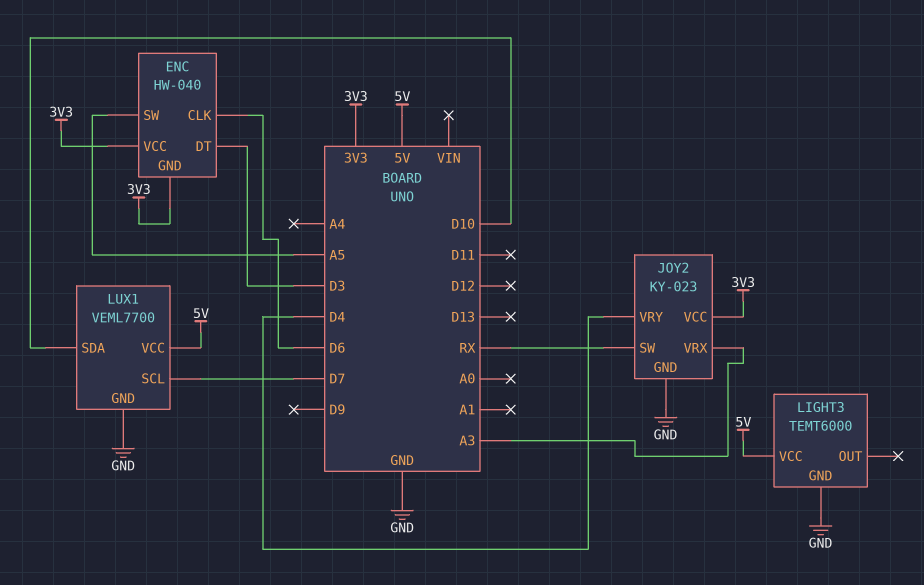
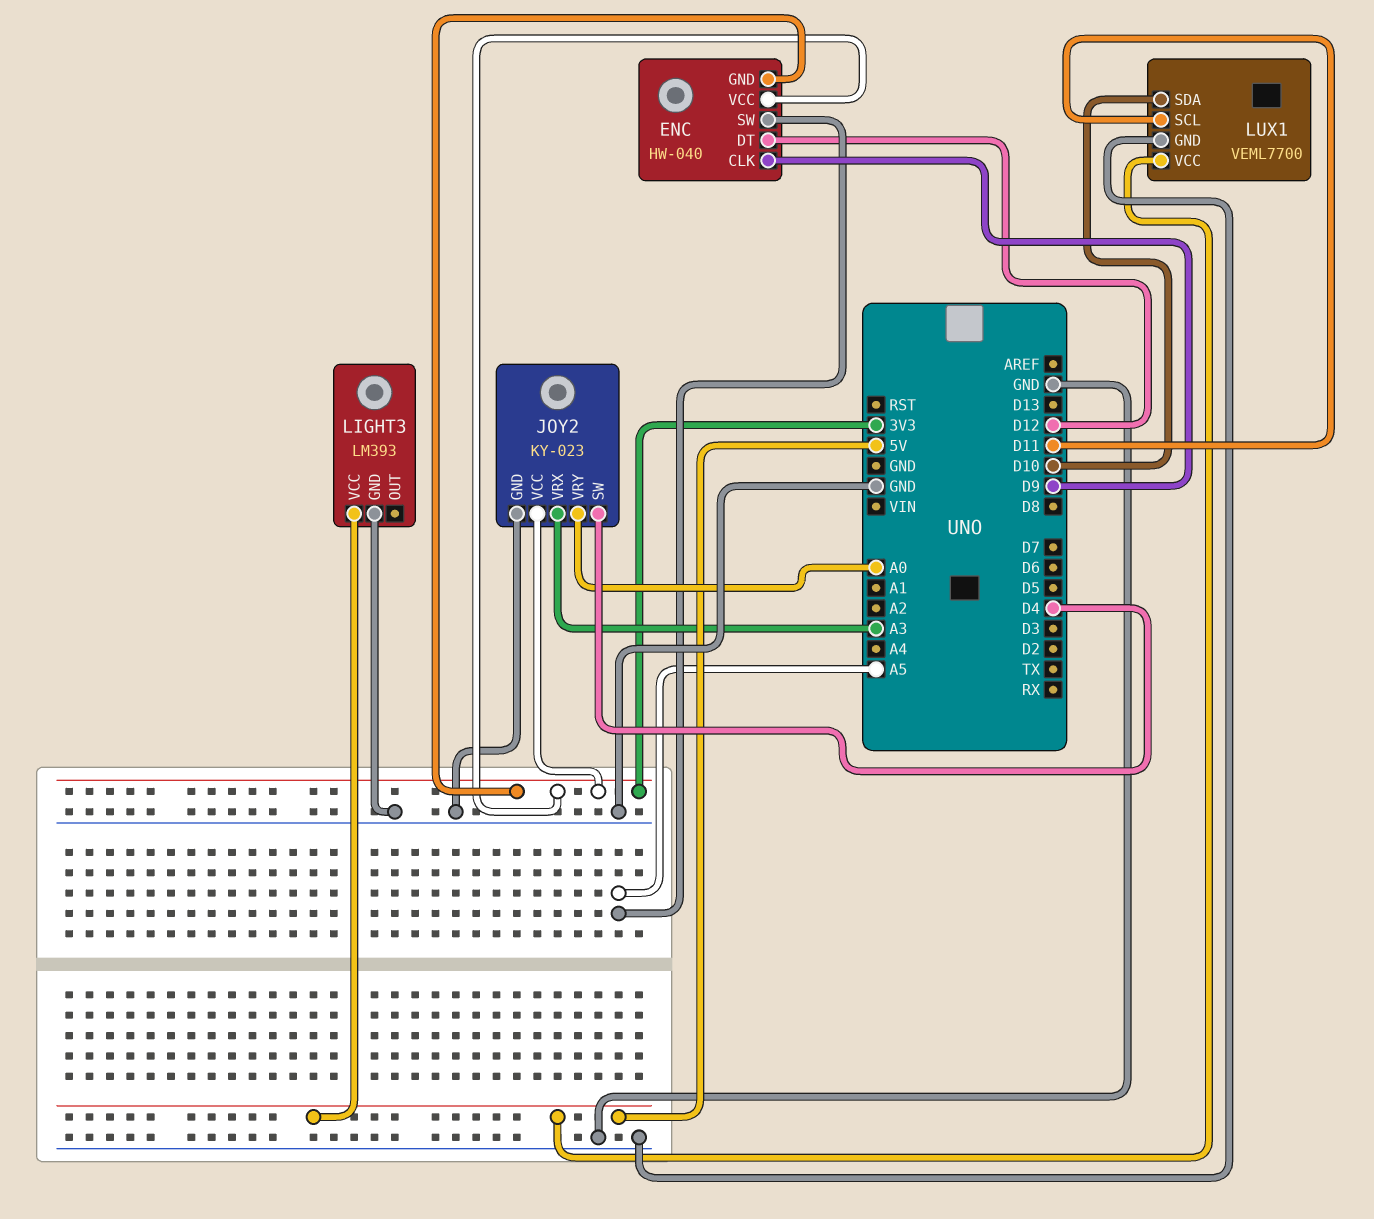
ENC pin CLK: D6 -> D9
ENC pin DT: D3 -> D12
JOY2 pin SW: RX -> D4
JOY2 pin VRY: D4 -> A0
LIGHT3: TEMT6000 -> LM393
LUX1 pin SCL: D7 -> D11

